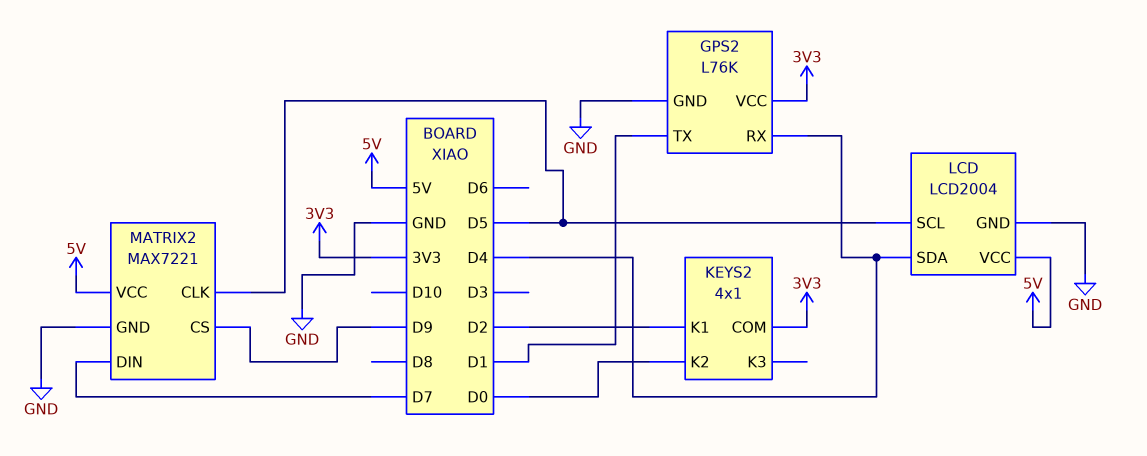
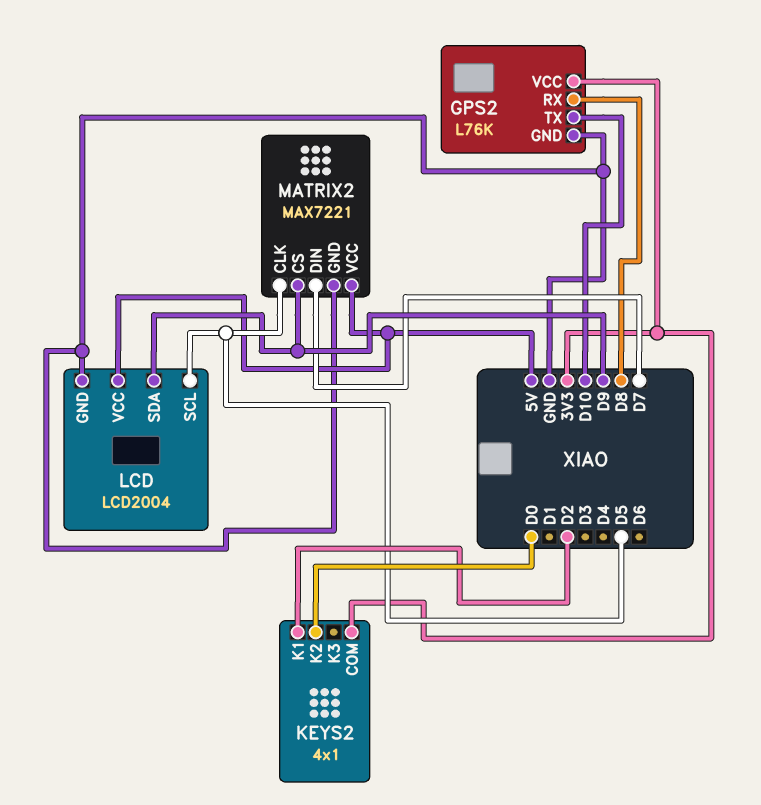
GPS2 pin RX: D4 -> D8
GPS2 pin TX: D1 -> D10
LCD pin SDA: D4 -> D9

